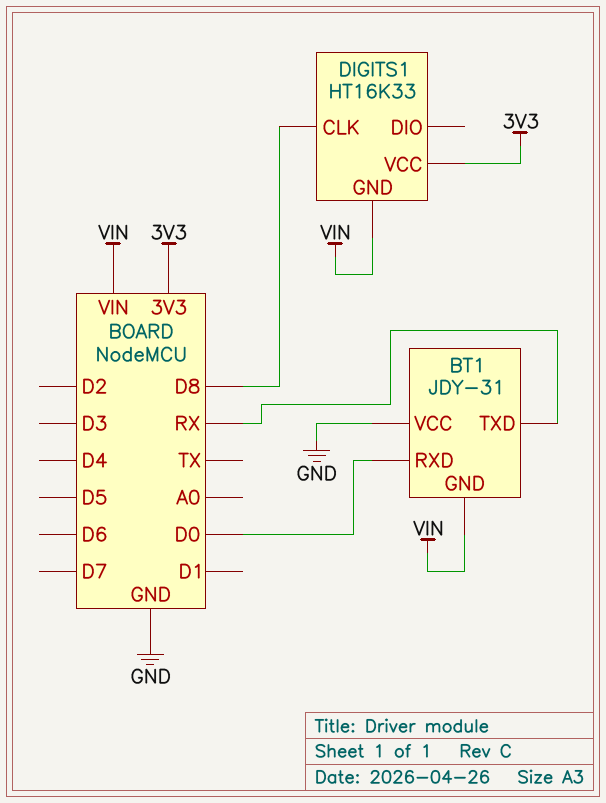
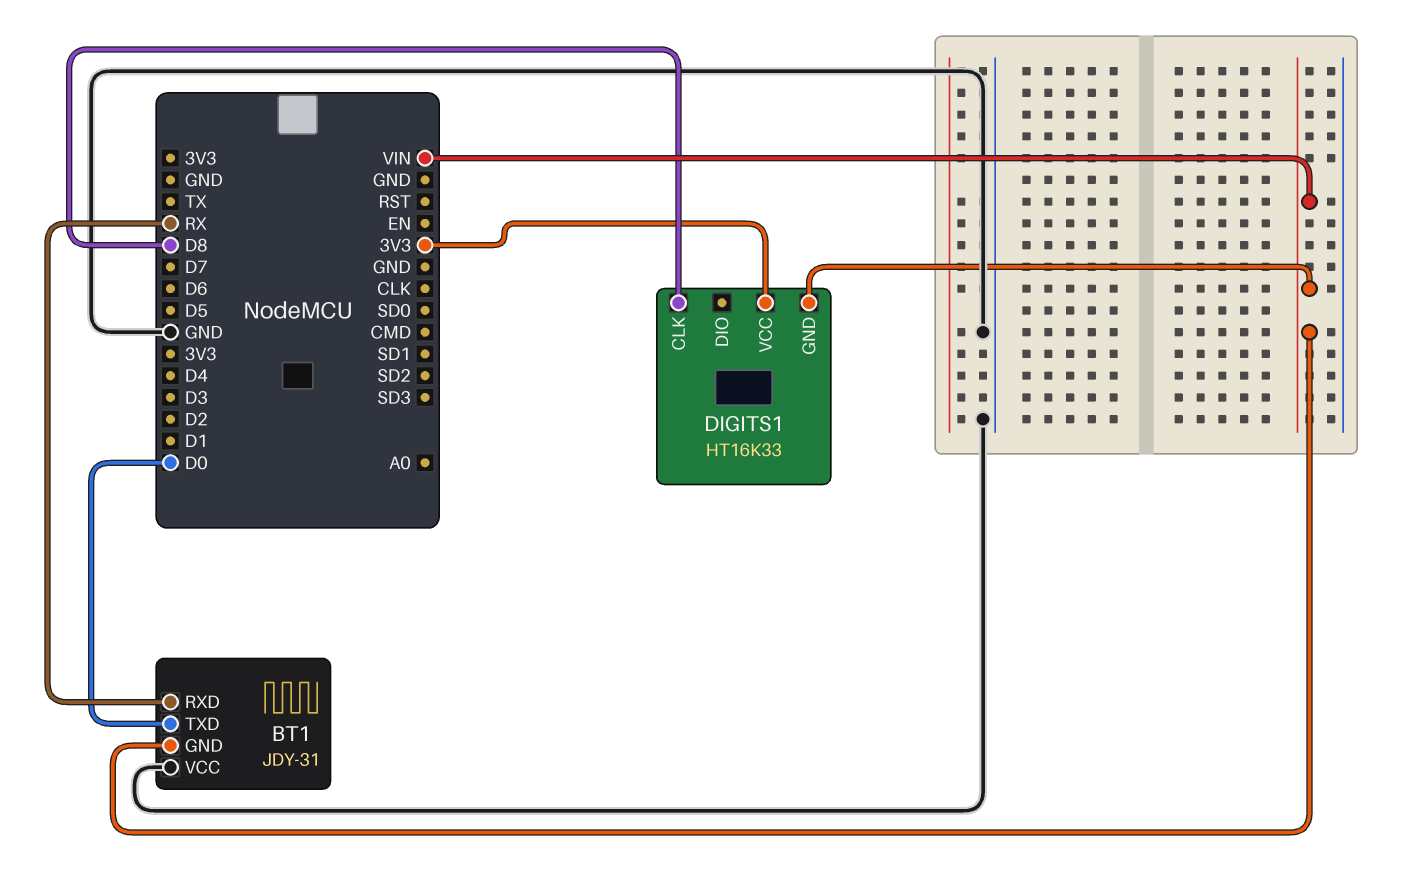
BT1 pin RXD: D0 -> RX
BT1 pin TXD: RX -> D0

